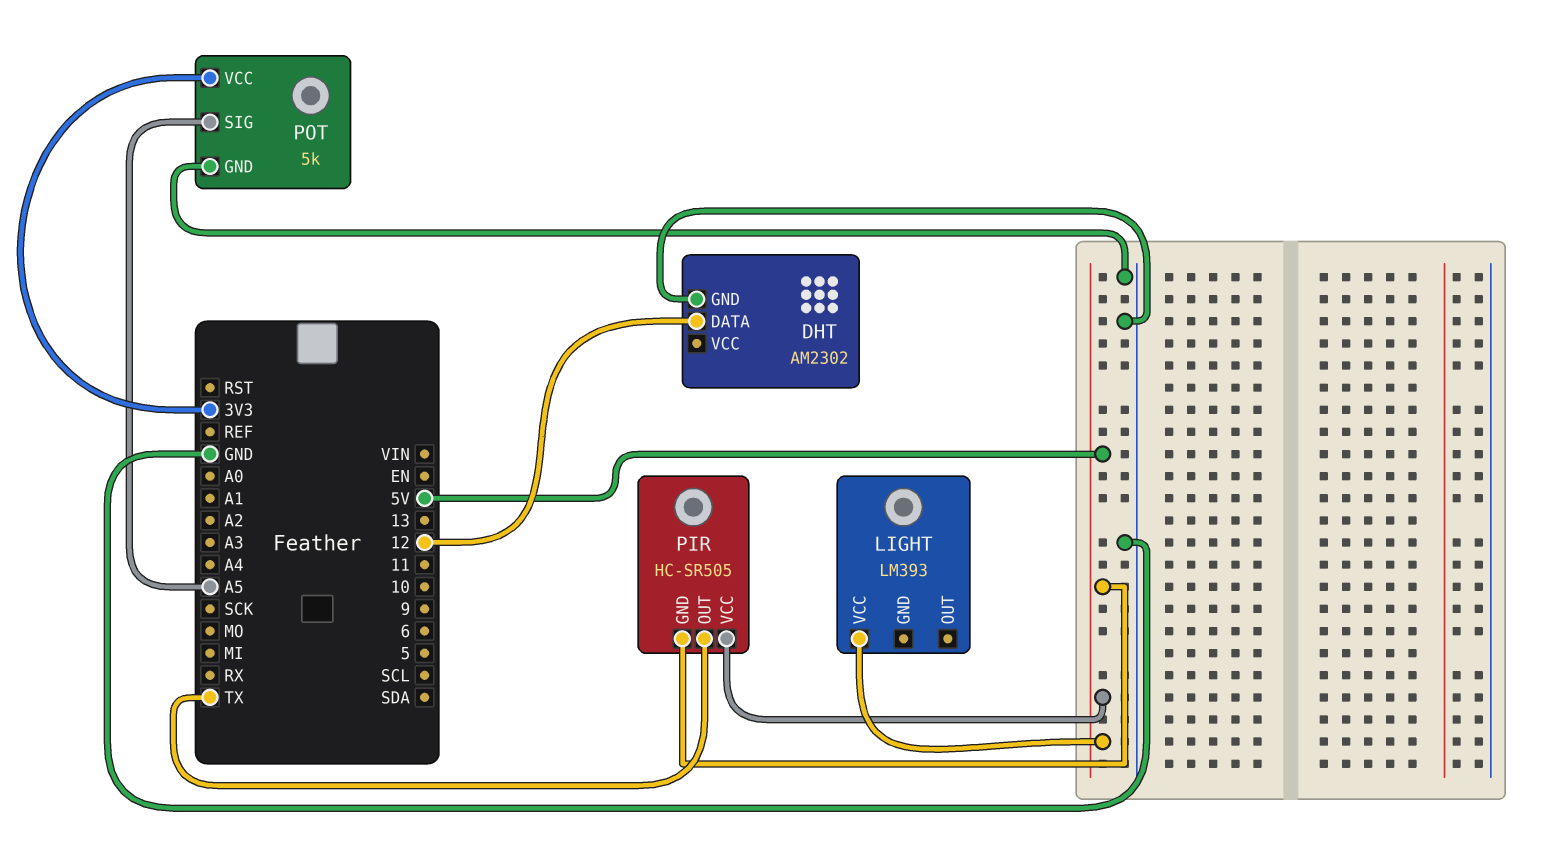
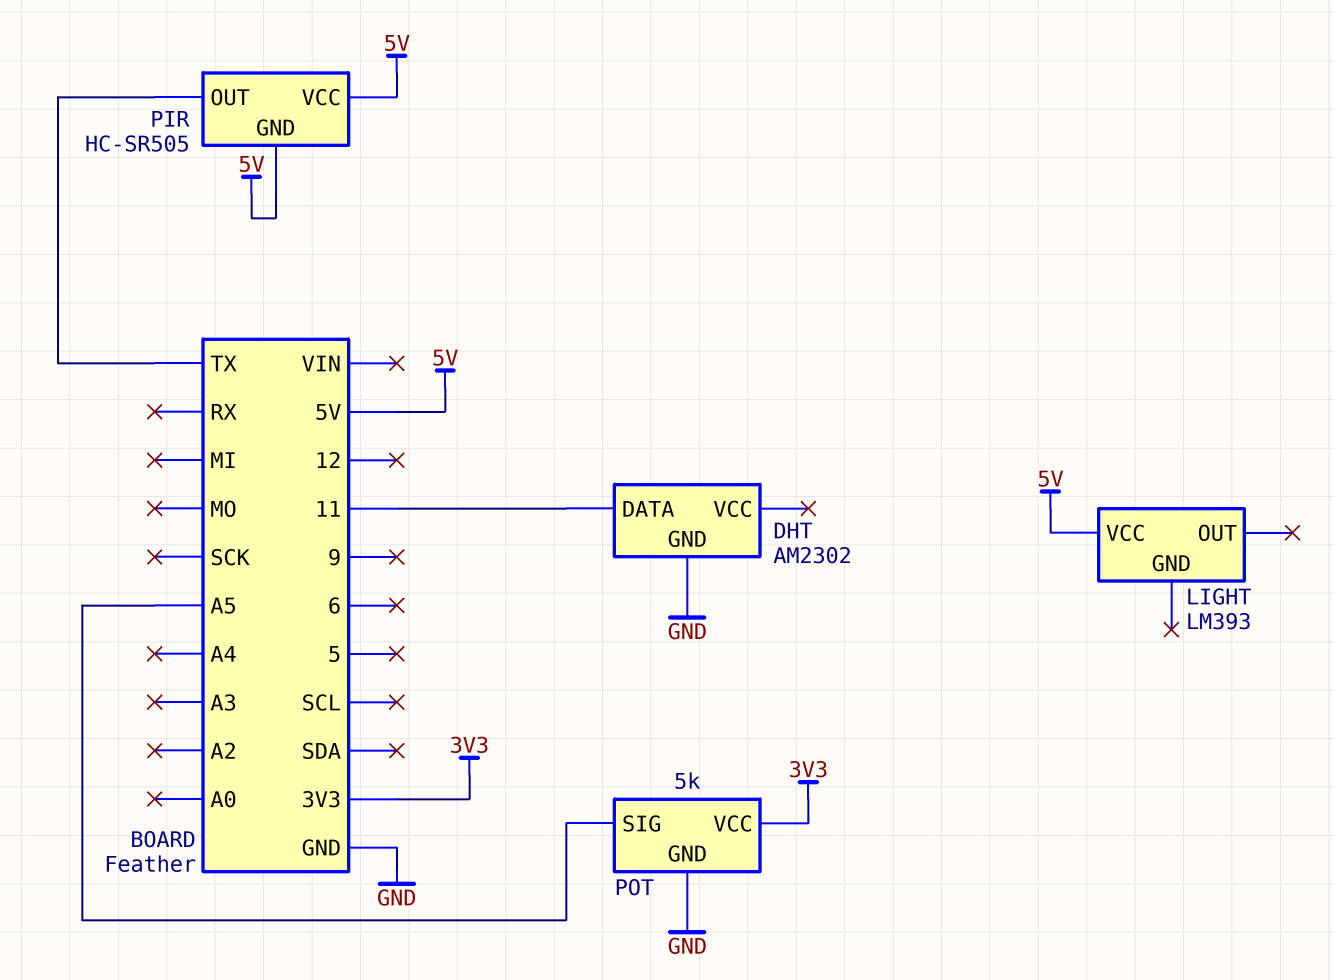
DHT pin DATA: 12 -> 11

